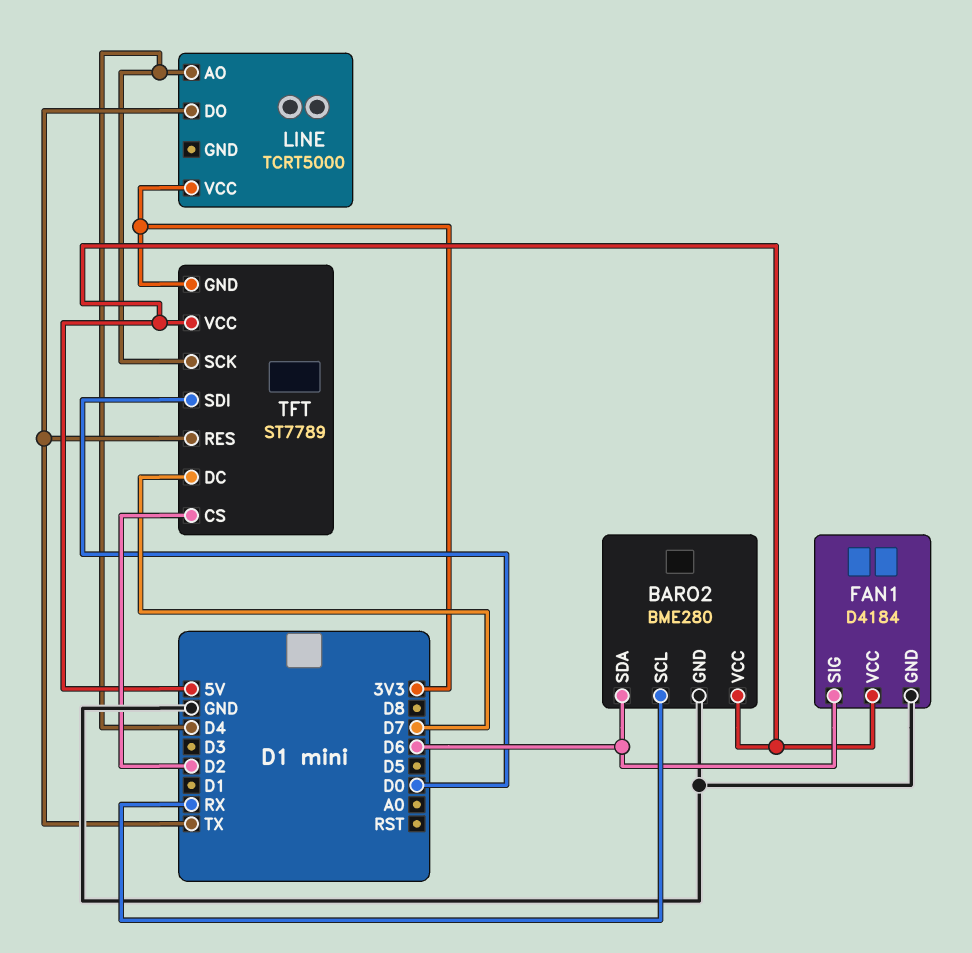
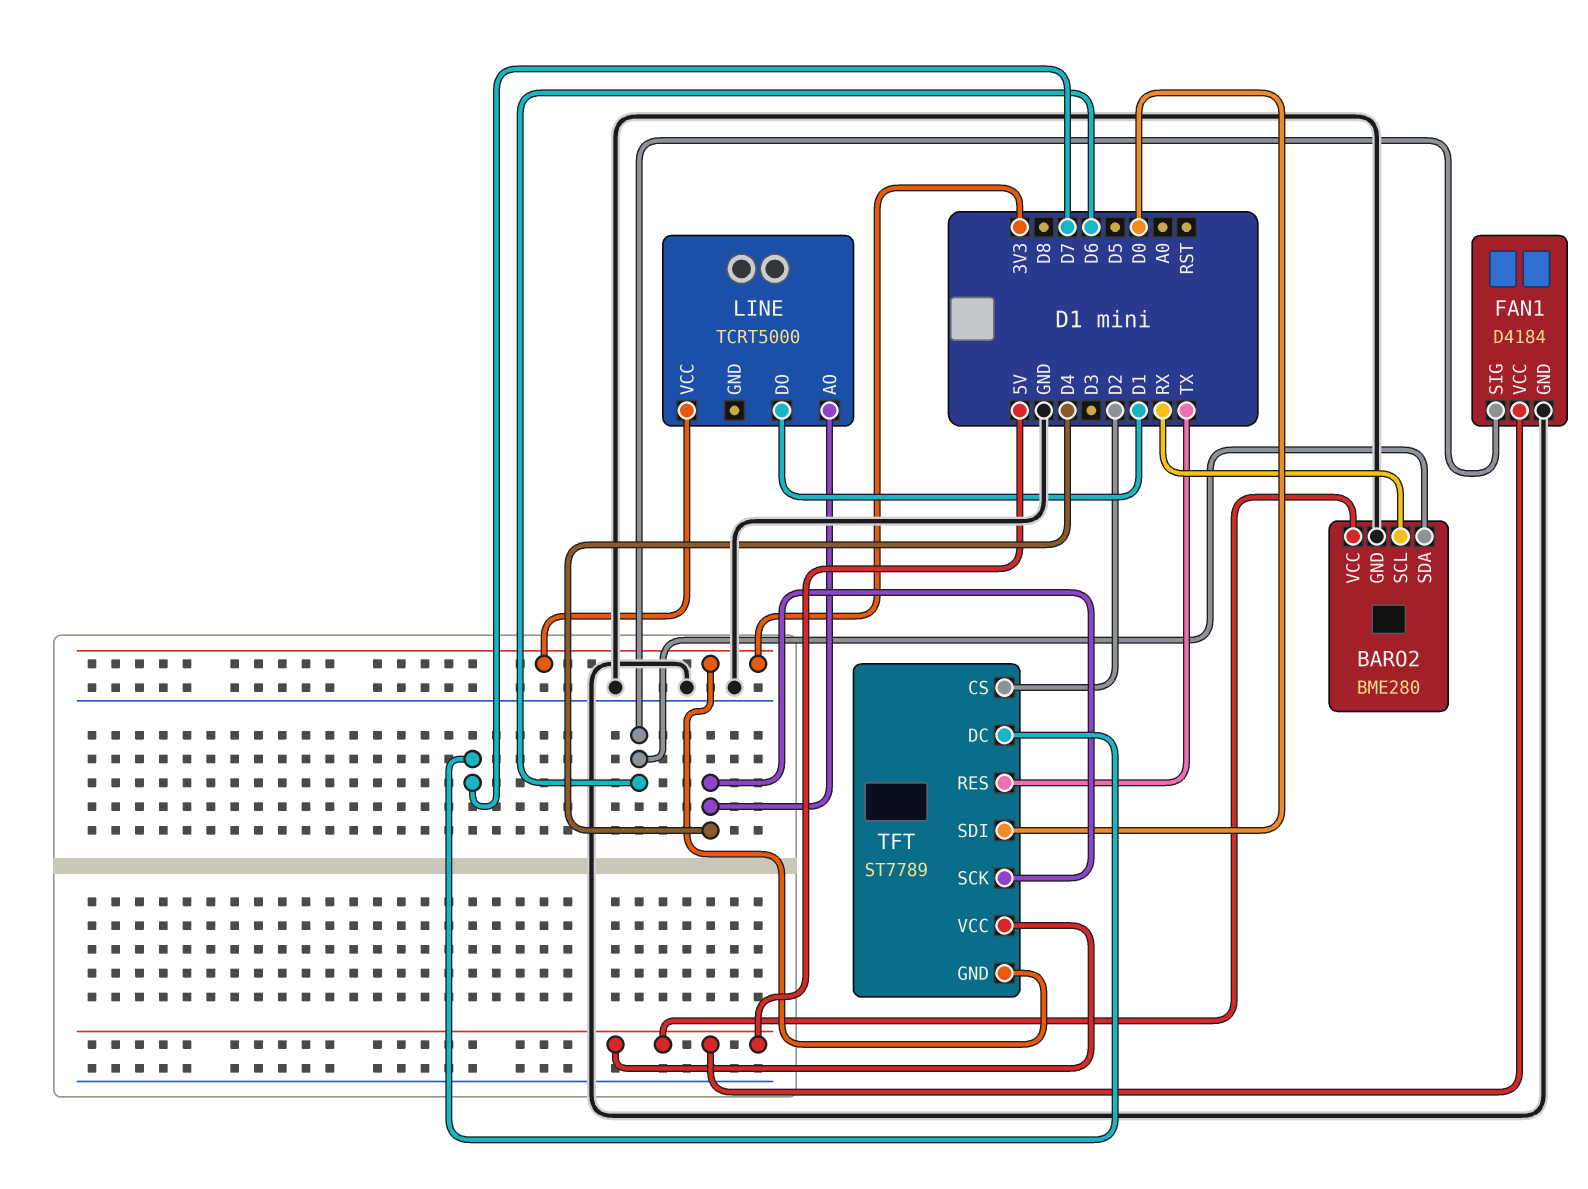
LINE pin DO: TX -> D1

